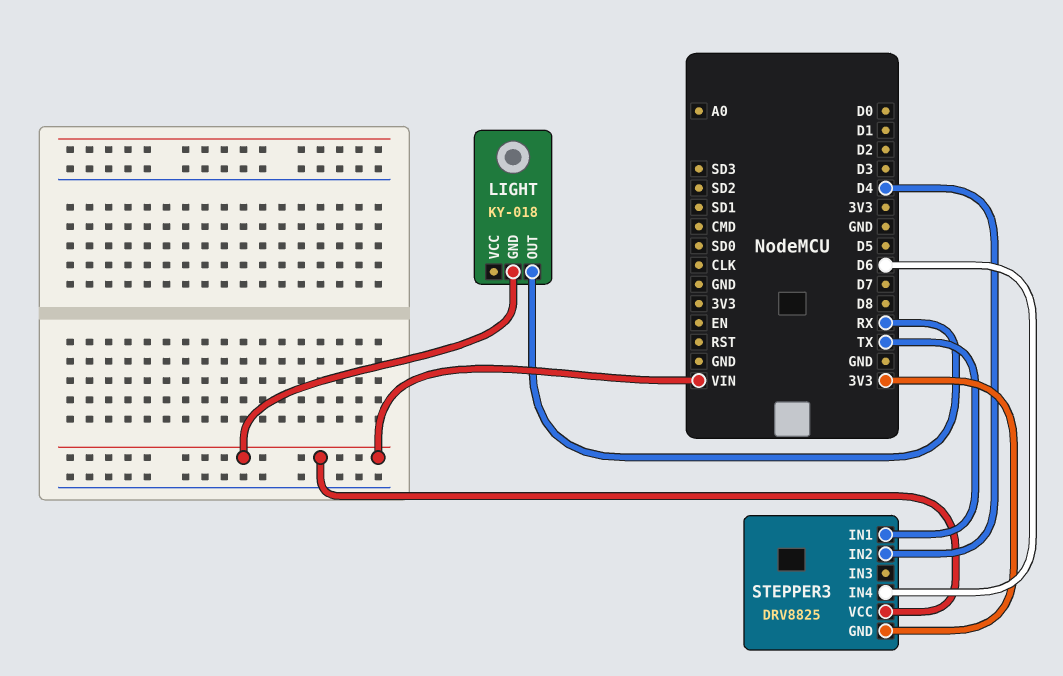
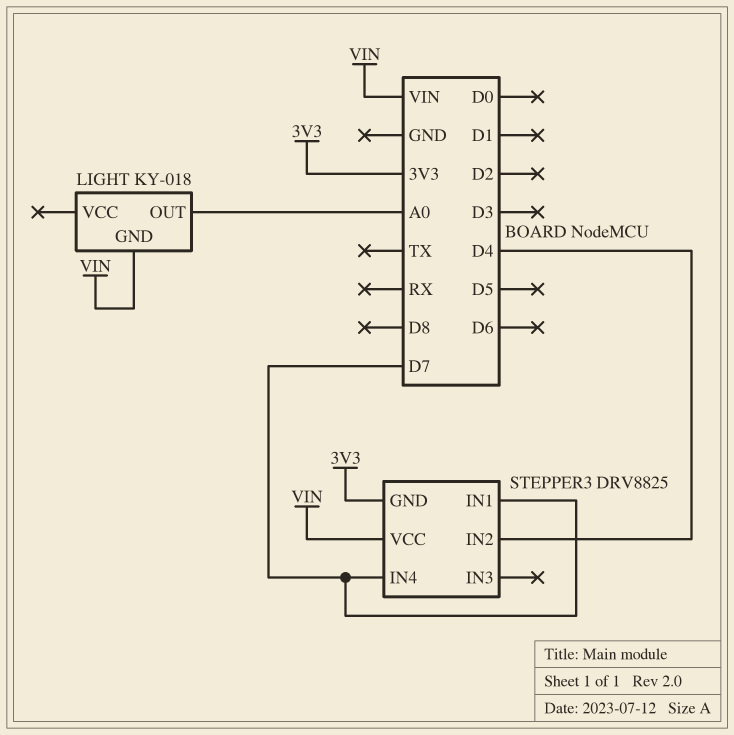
LIGHT pin OUT: RX -> A0
STEPPER3 pin IN1: TX -> D7
STEPPER3 pin IN4: D6 -> D7

